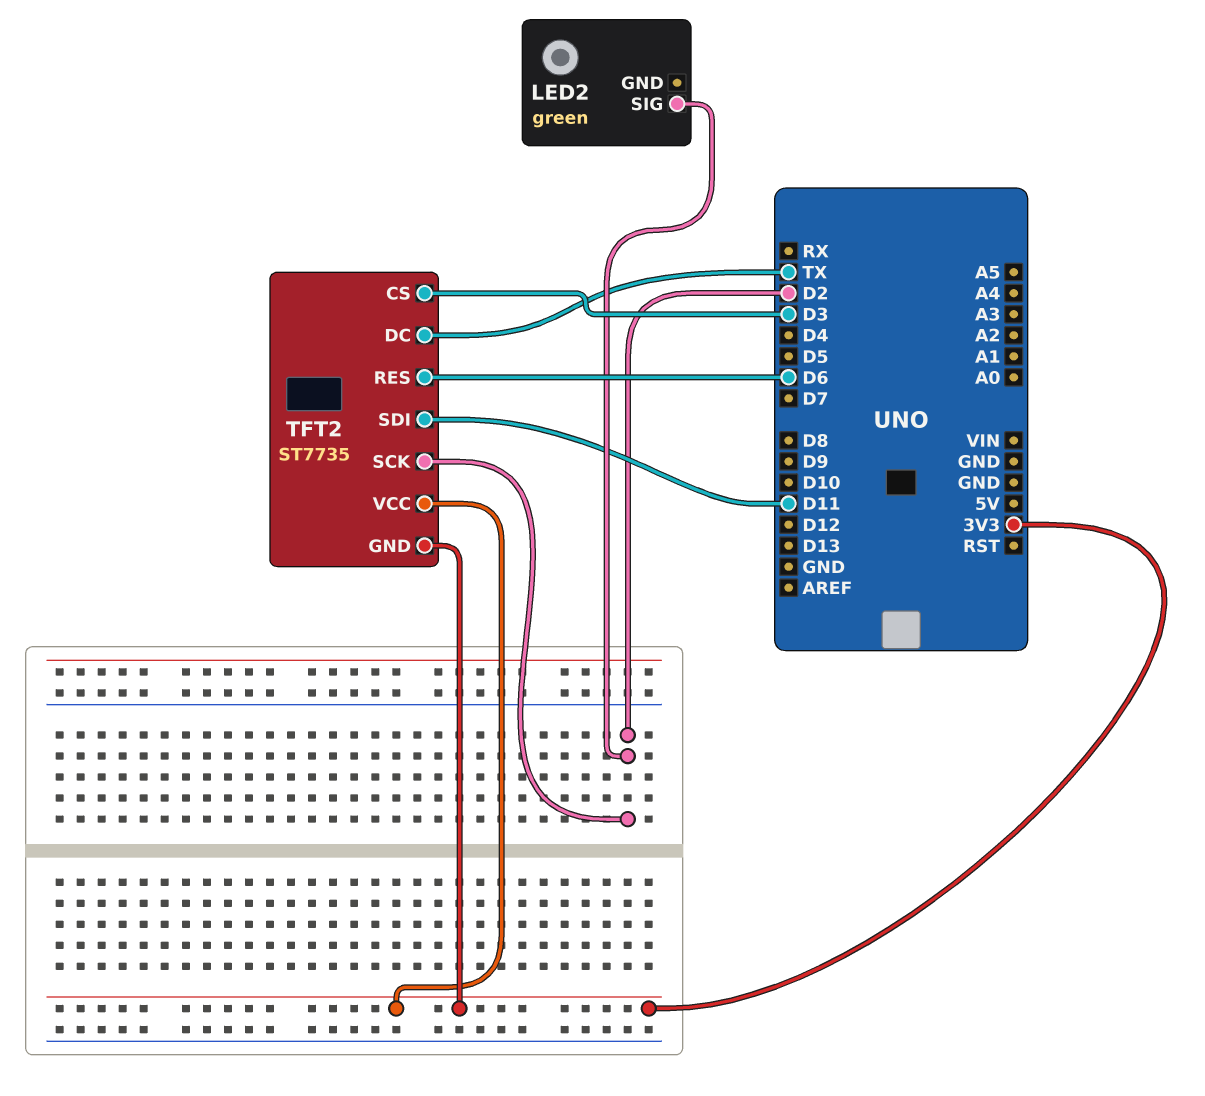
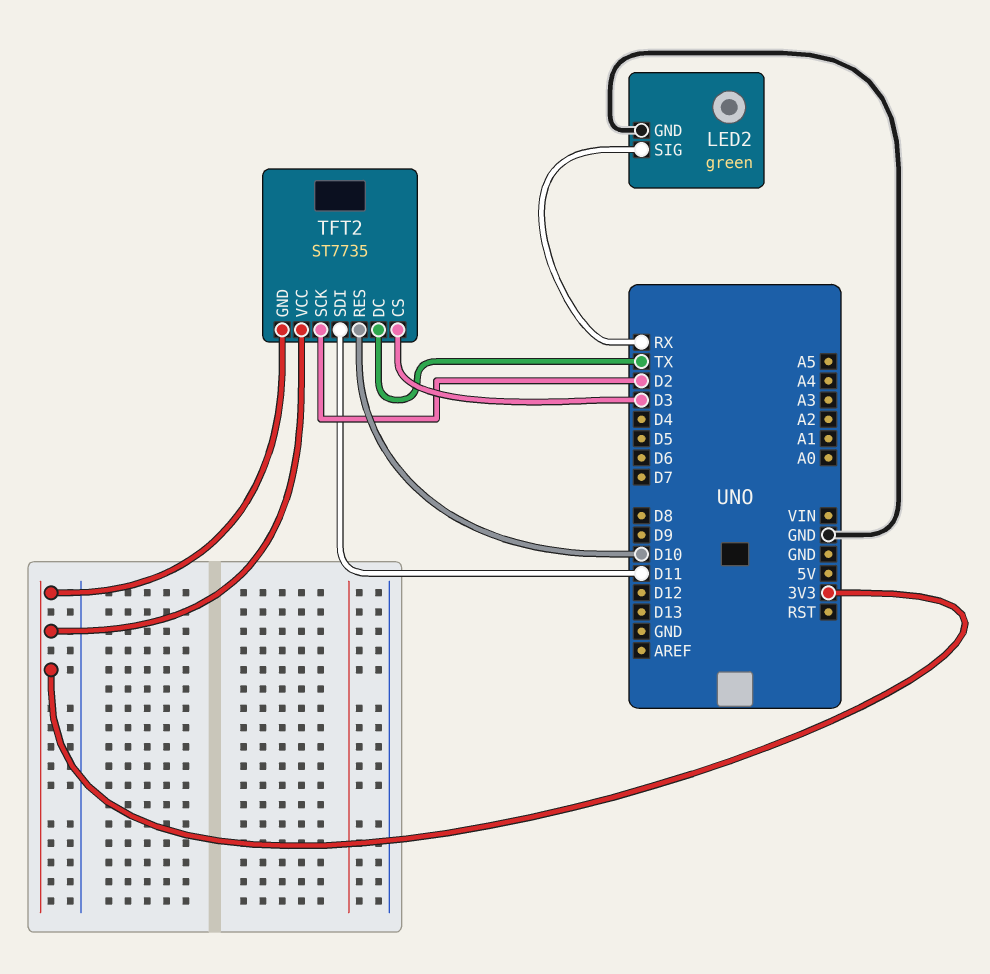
LED2 pin GND: none -> GND
LED2 pin SIG: D2 -> RX
TFT2 pin RES: D6 -> D10

